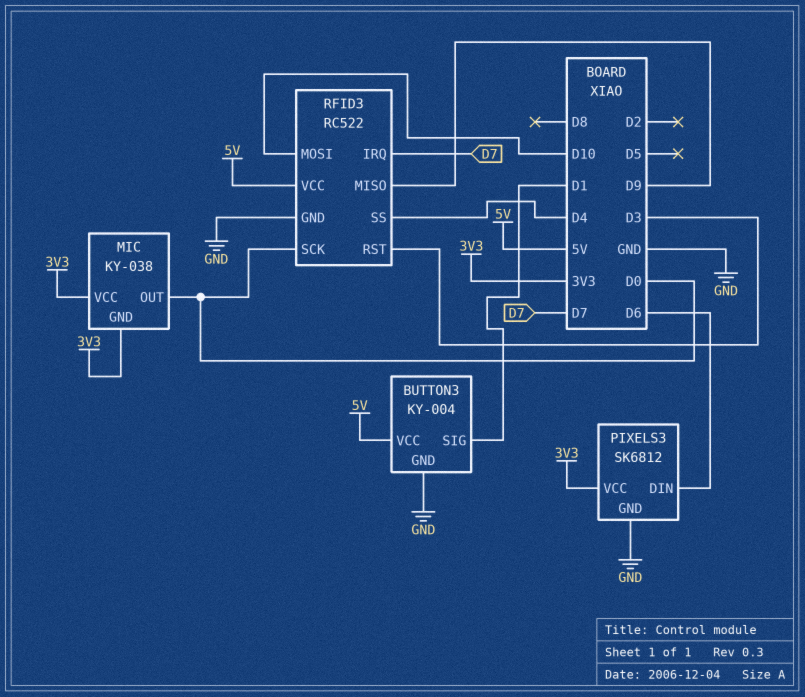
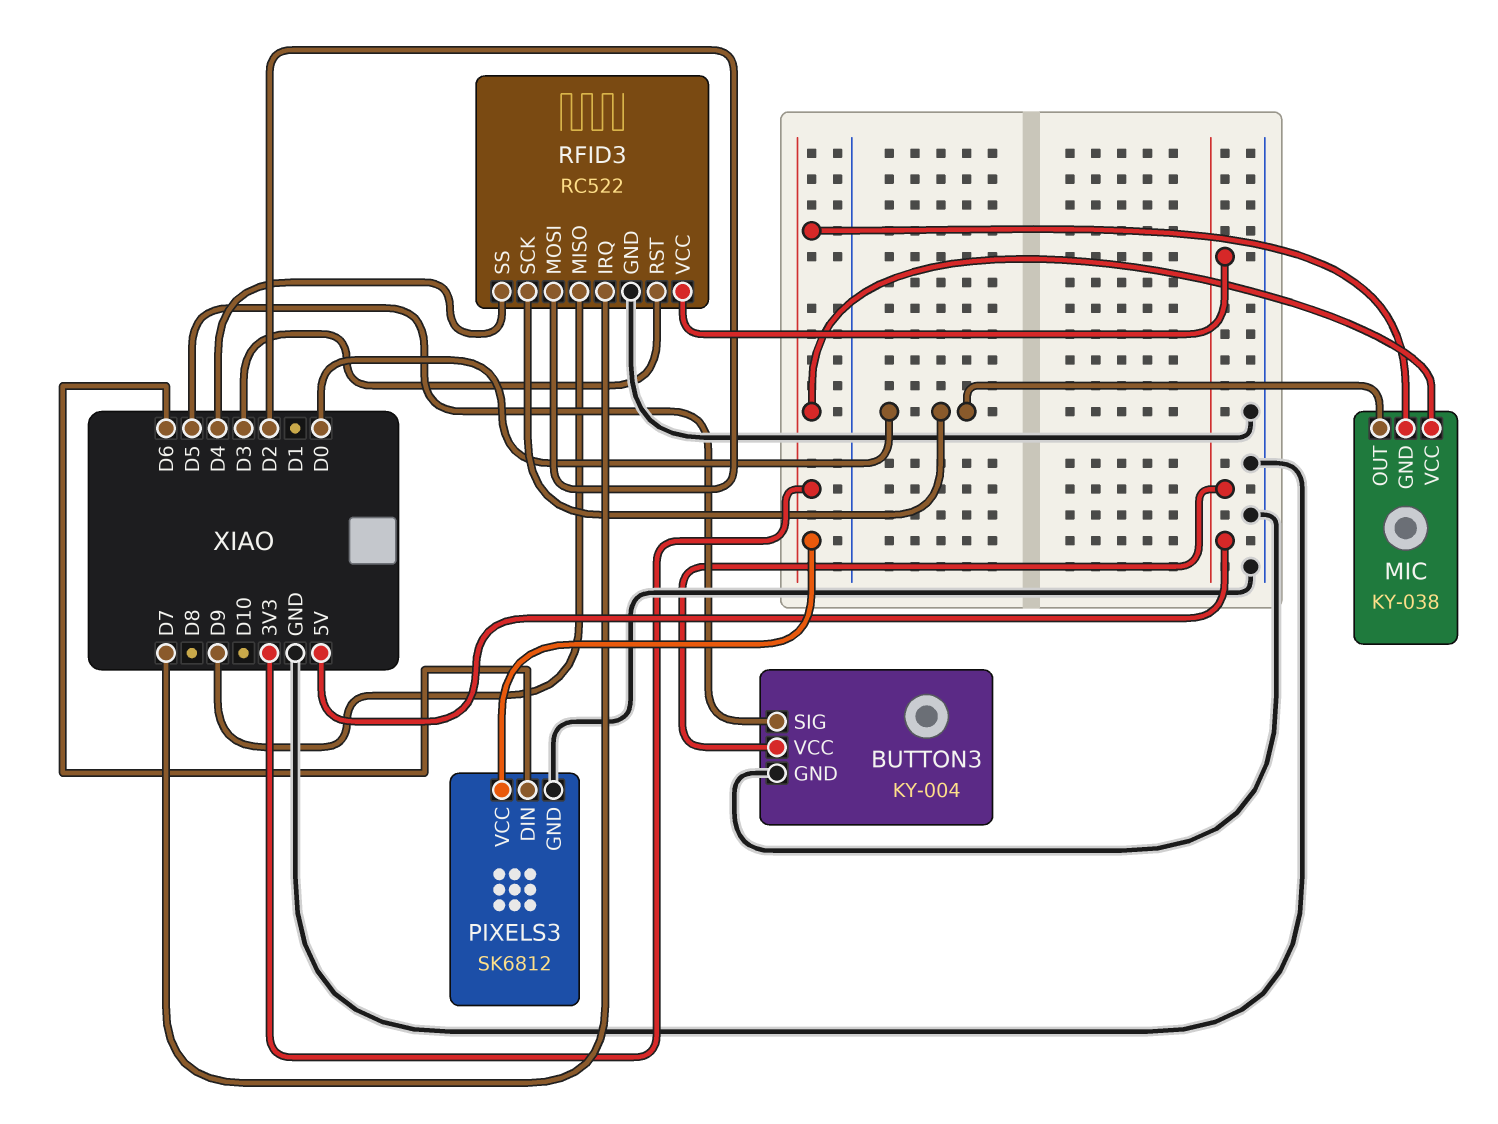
BUTTON3 pin SIG: D1 -> D5
RFID3 pin MOSI: D10 -> D2

